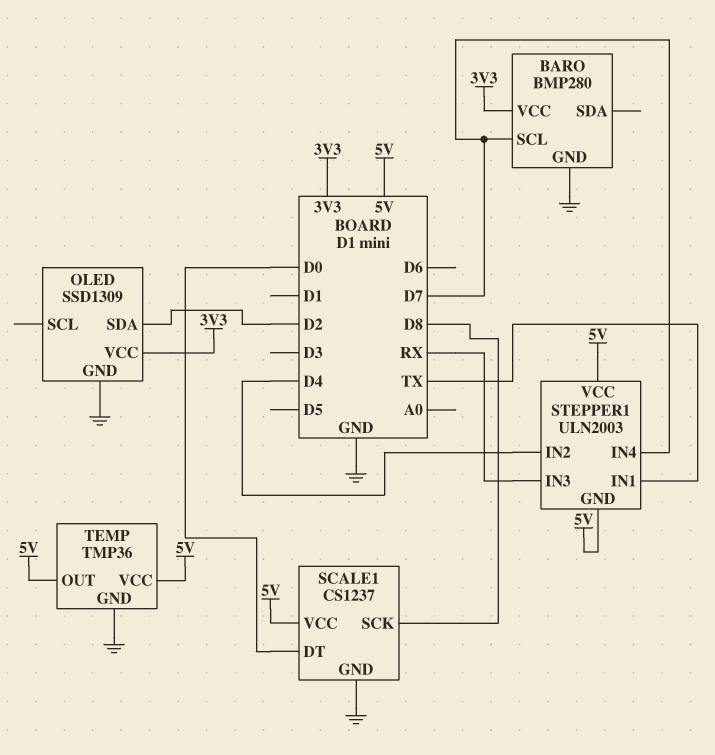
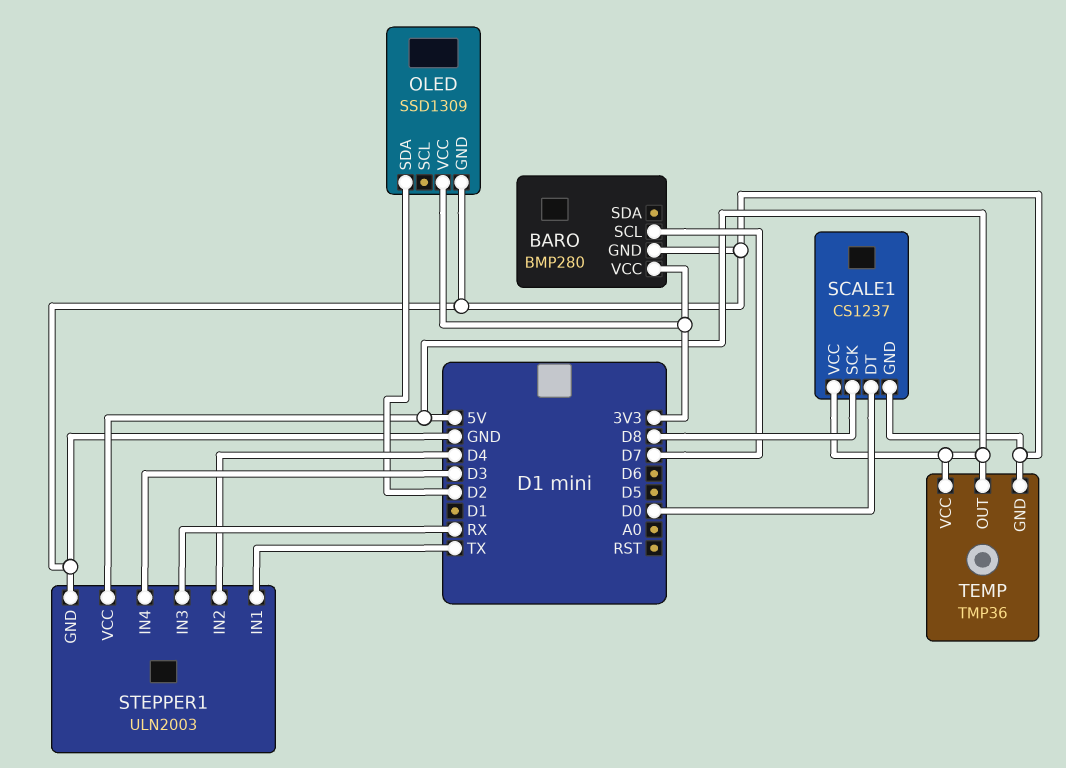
STEPPER1 pin GND: 5V -> GND
STEPPER1 pin IN4: D7 -> D3

